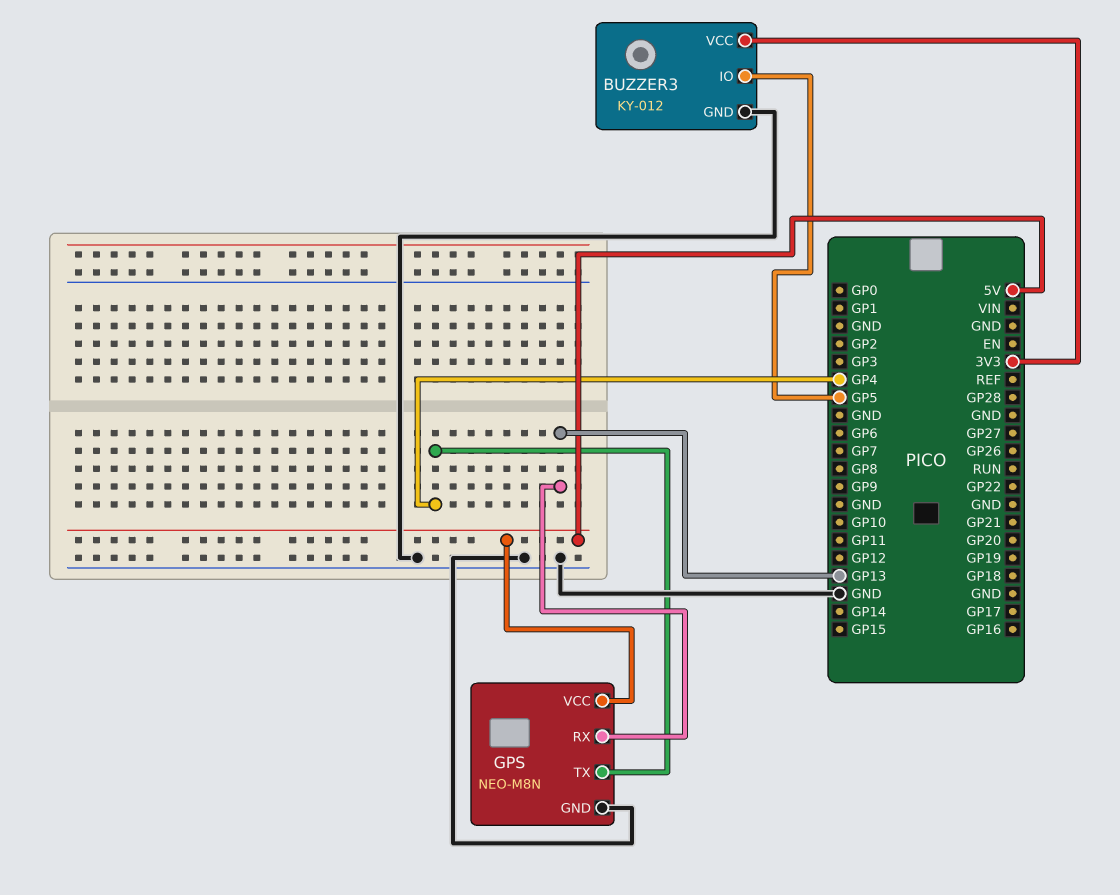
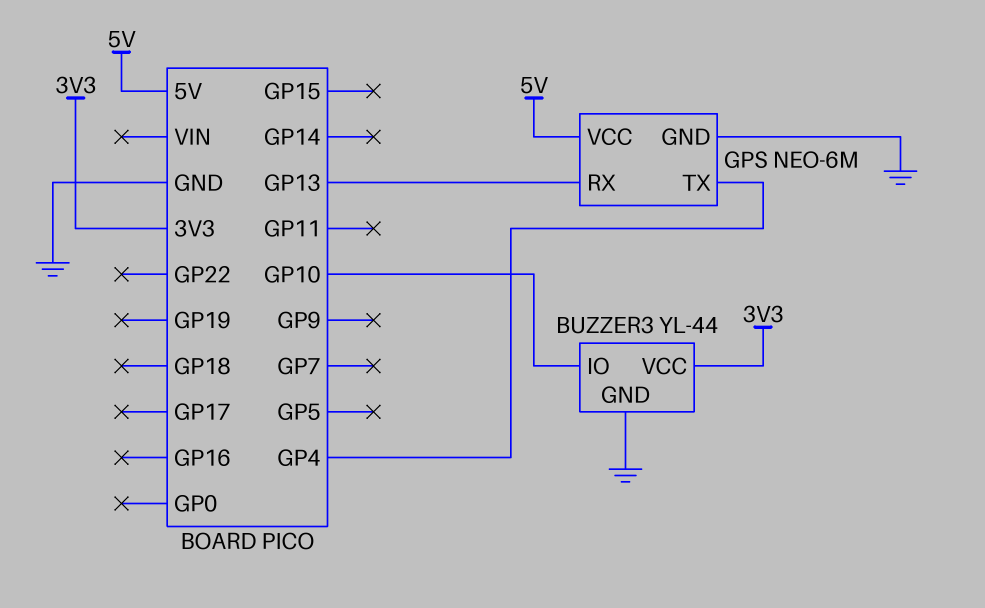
BUZZER3: KY-012 -> YL-44
BUZZER3 pin IO: GP5 -> GP10
GPS: NEO-M8N -> NEO-6M

